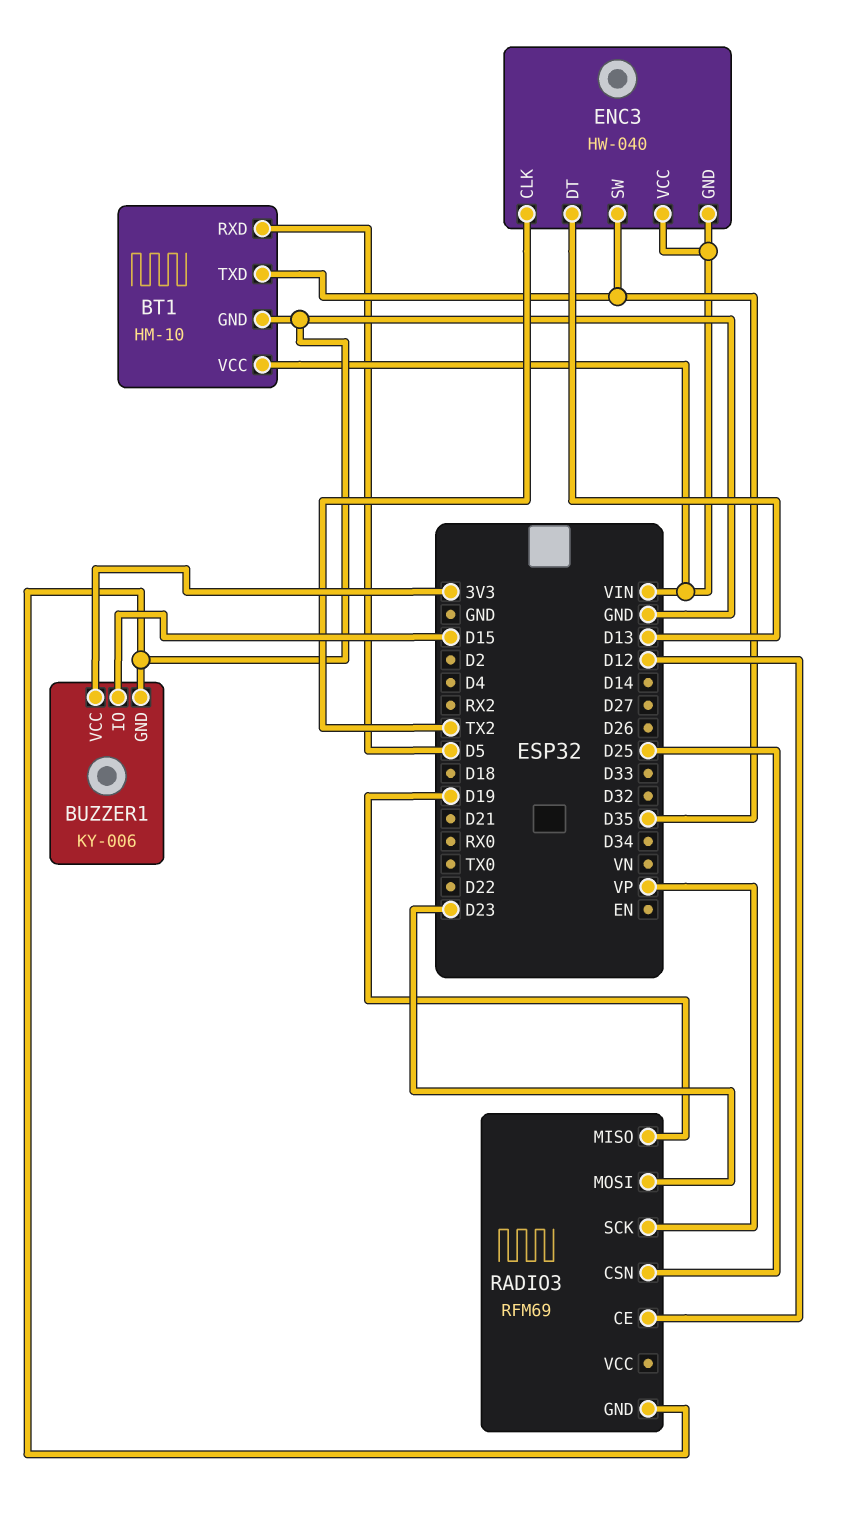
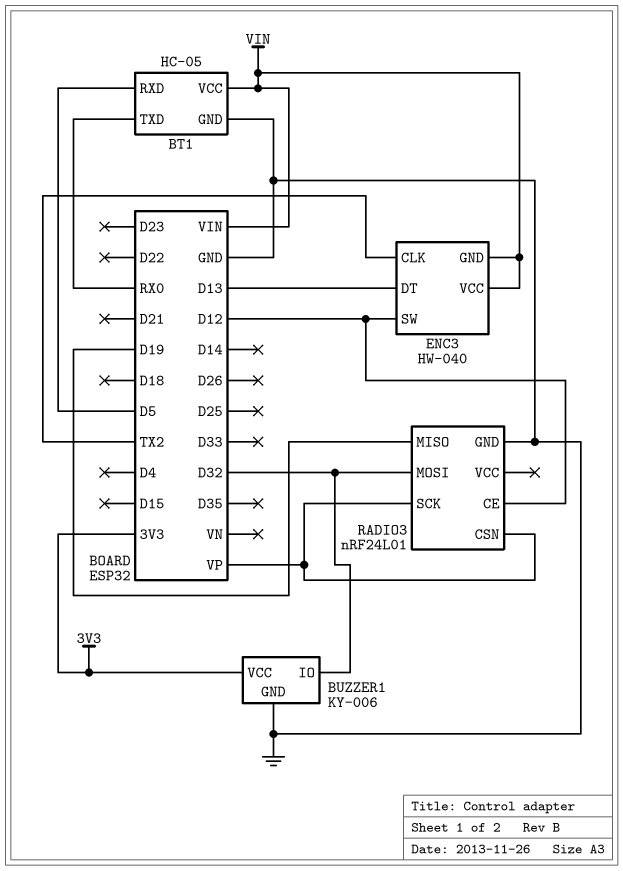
BT1: HM-10 -> HC-05
BT1 pin TXD: D35 -> RX0
BUZZER1 pin IO: D15 -> D32
ENC3 pin SW: D35 -> D12
RADIO3: RFM69 -> nRF24L01
RADIO3 pin CSN: D25 -> VP
RADIO3 pin MOSI: D23 -> D32

